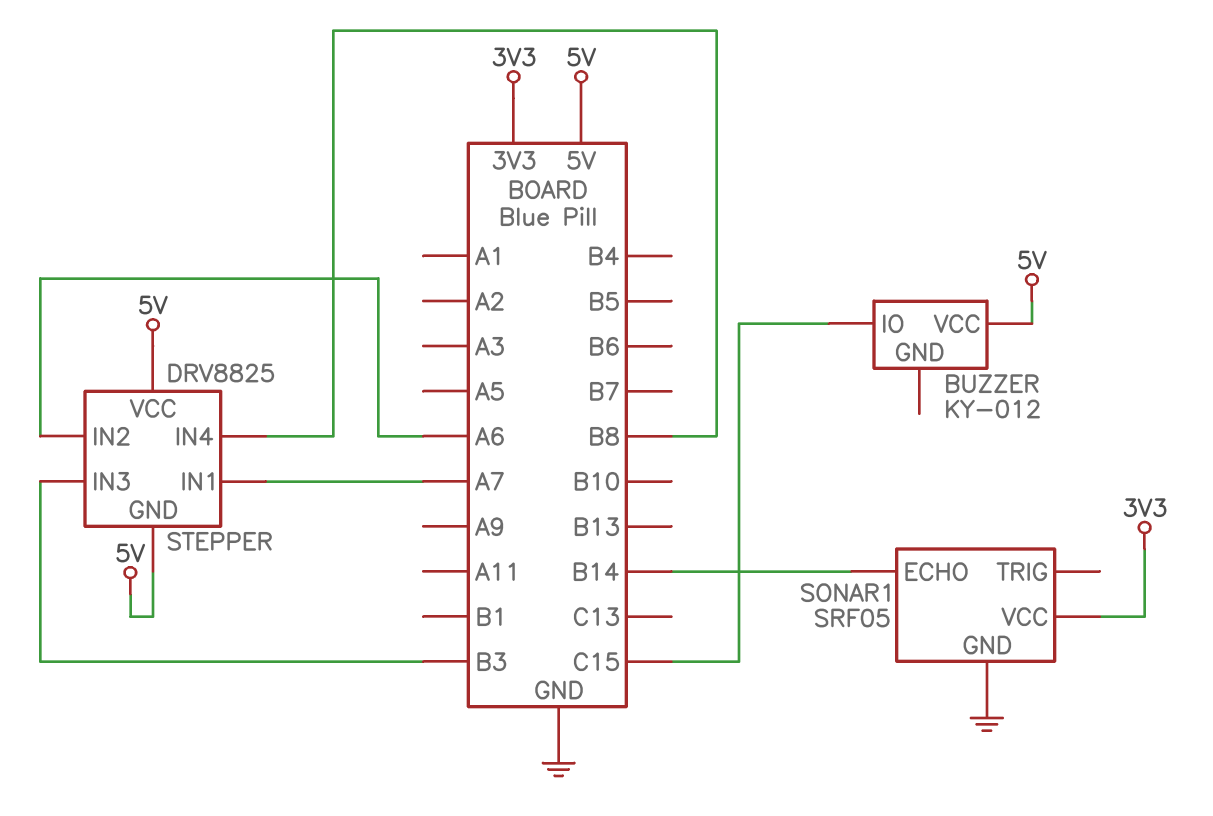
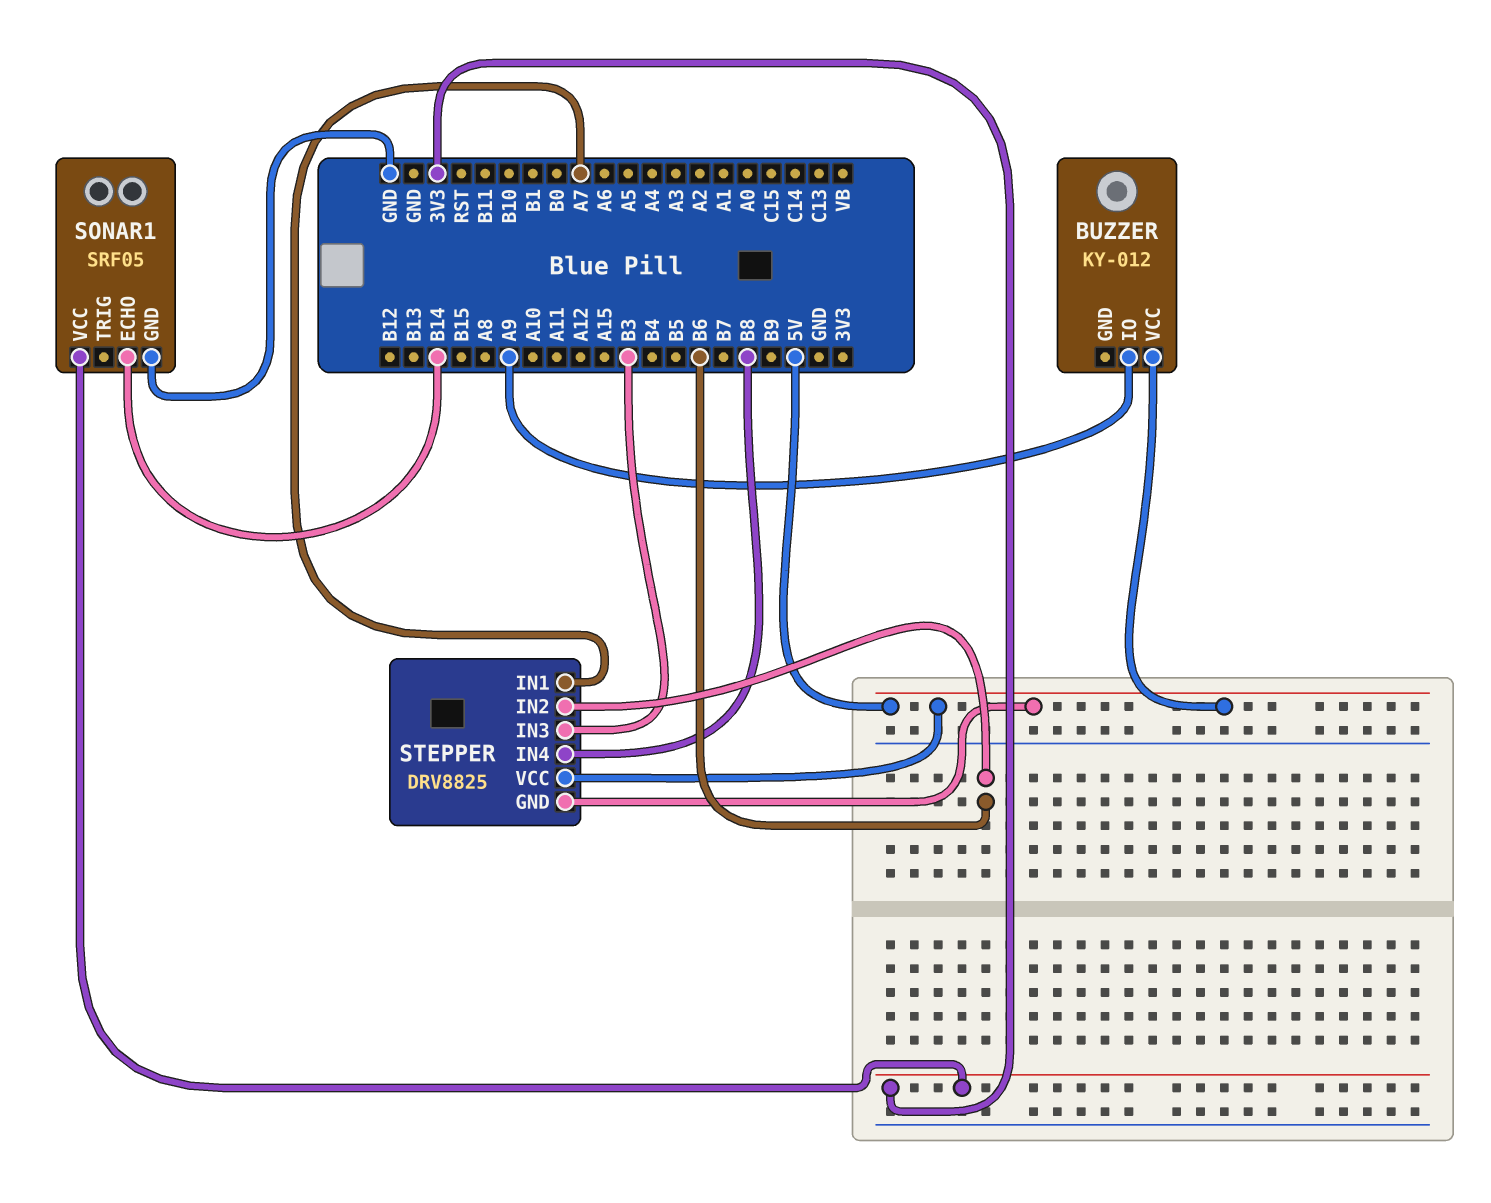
BUZZER pin IO: C15 -> A9
STEPPER pin IN2: A6 -> B6

